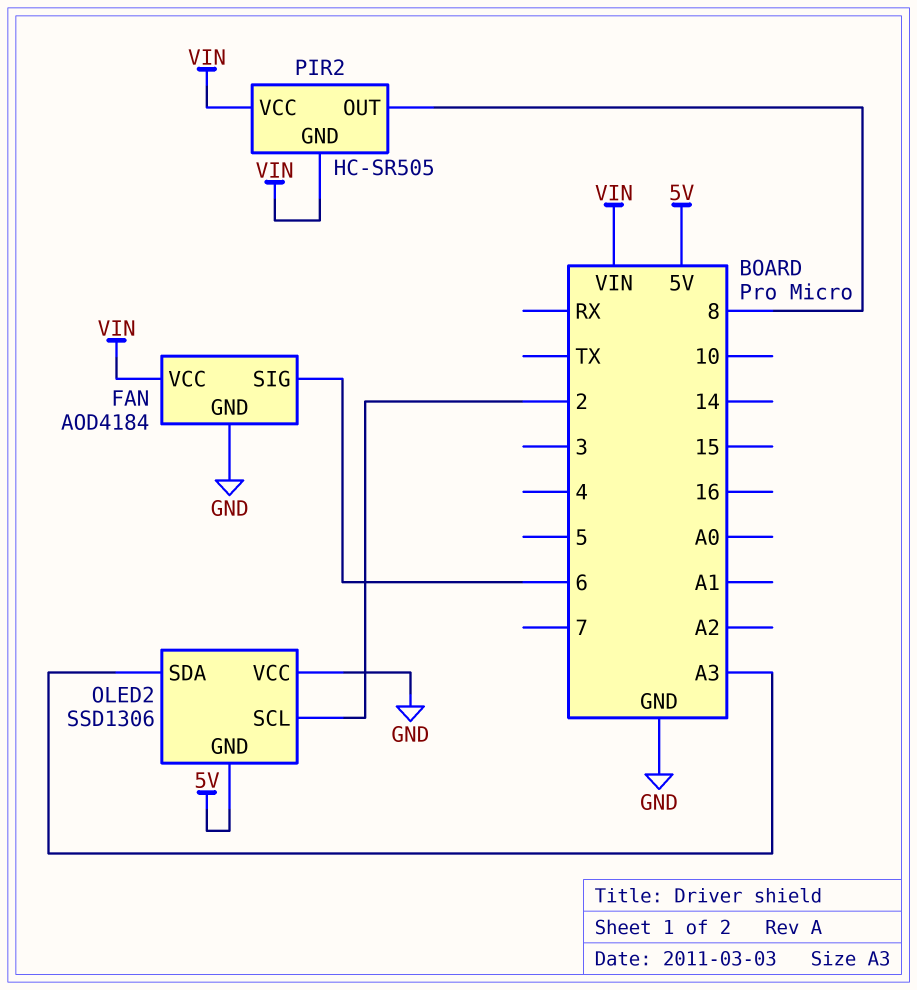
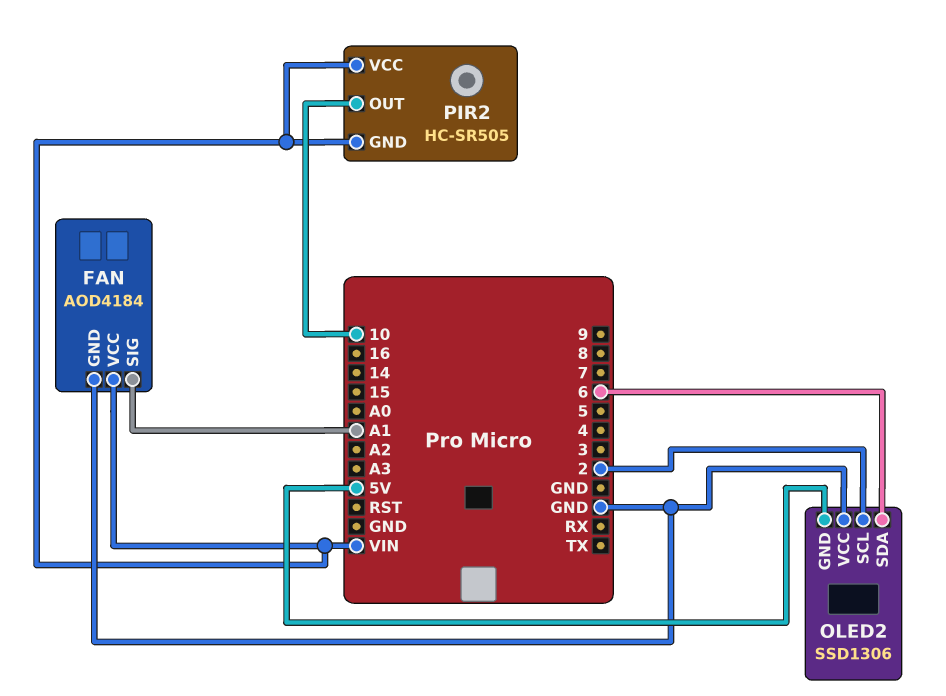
FAN pin SIG: 6 -> A1
OLED2 pin SDA: A3 -> 6
PIR2 pin OUT: 8 -> 10

